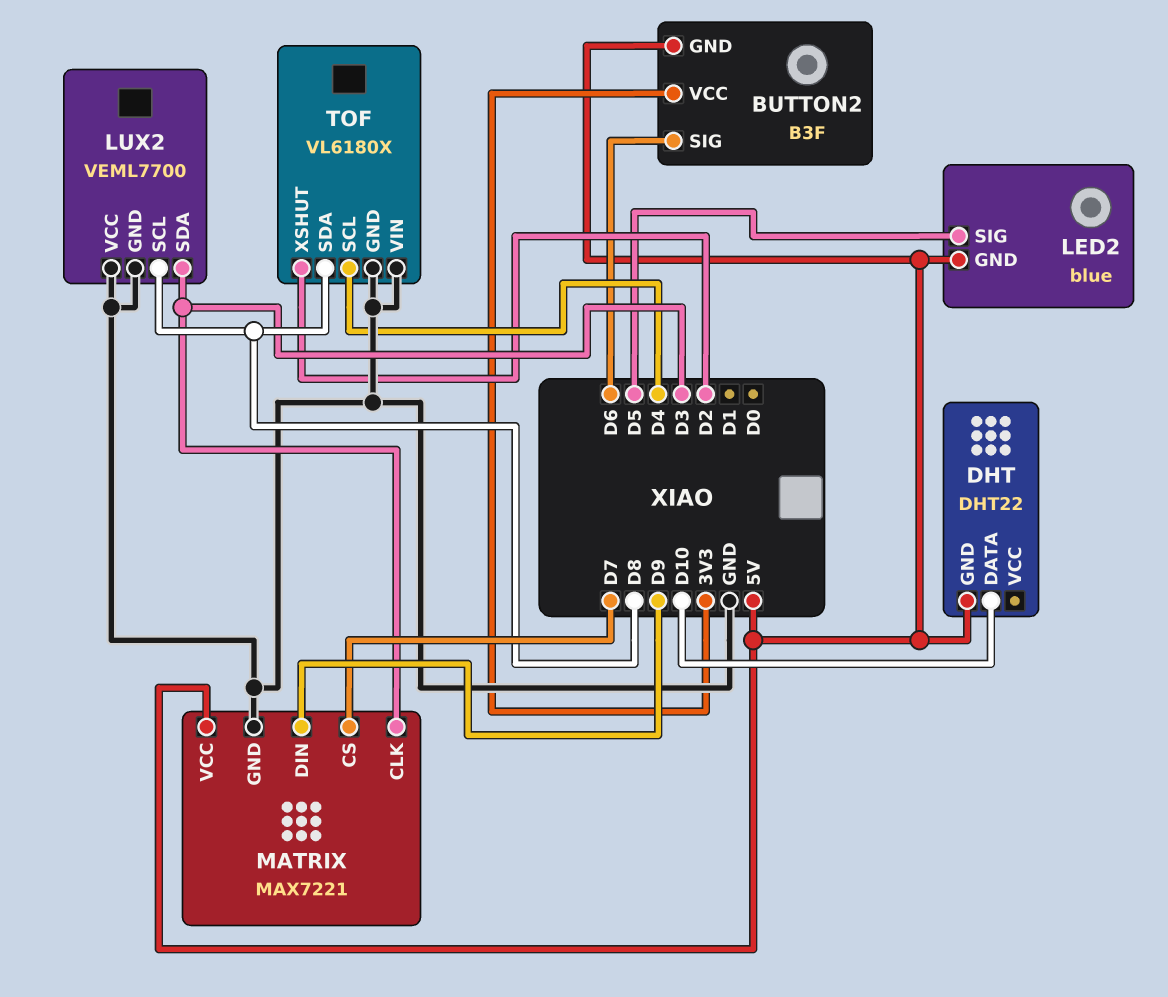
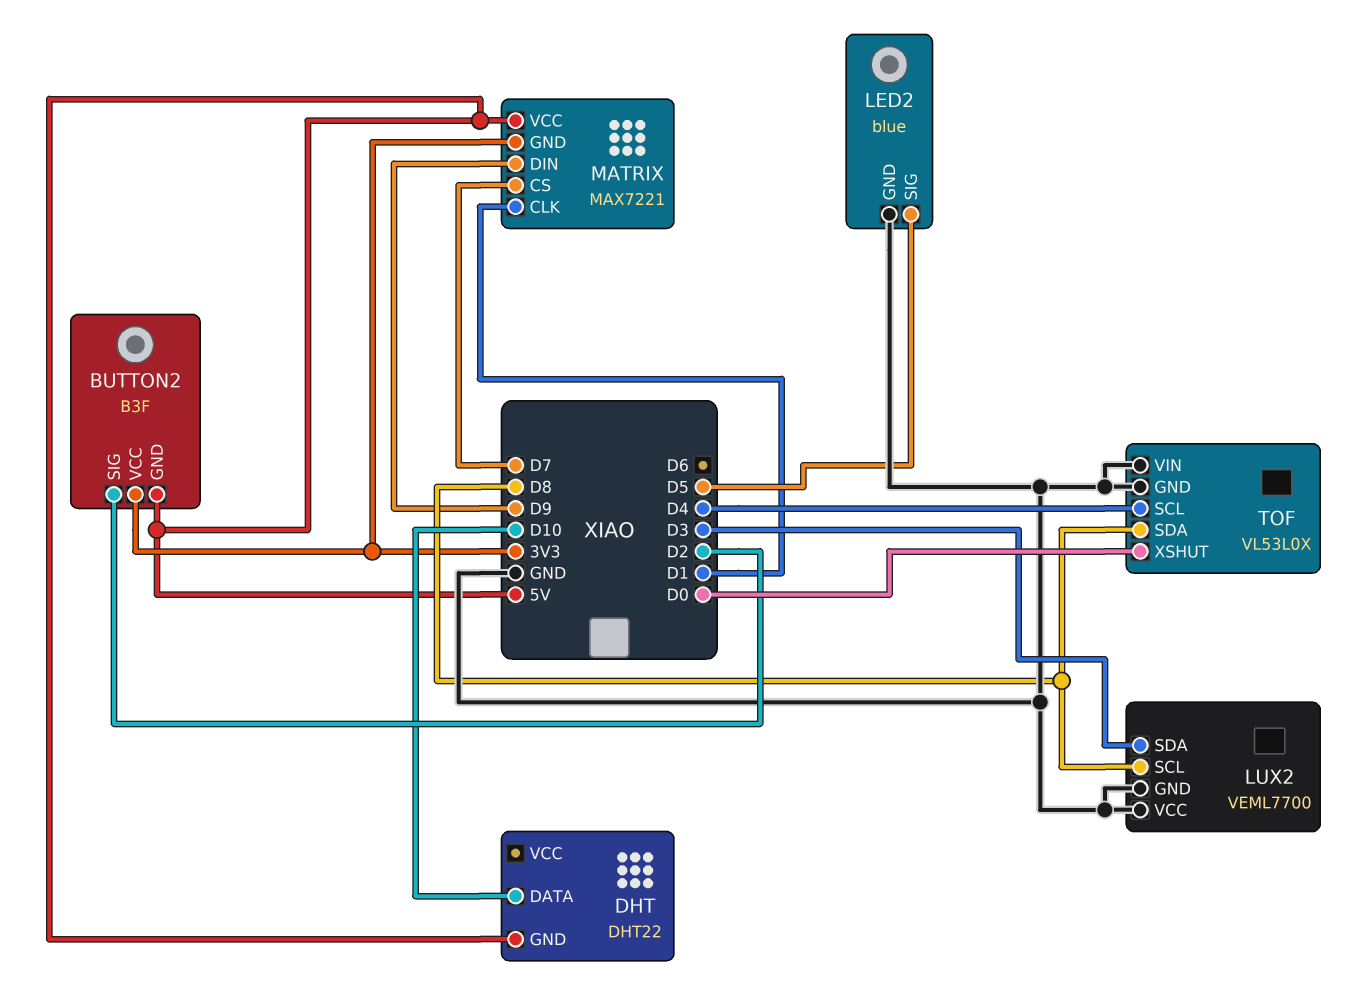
BUTTON2 pin SIG: D6 -> D2
LED2 pin GND: 5V -> GND
MATRIX pin CLK: D3 -> D1
MATRIX pin GND: GND -> 3V3
TOF: VL6180X -> VL53L0X
TOF pin XSHUT: D2 -> D0

